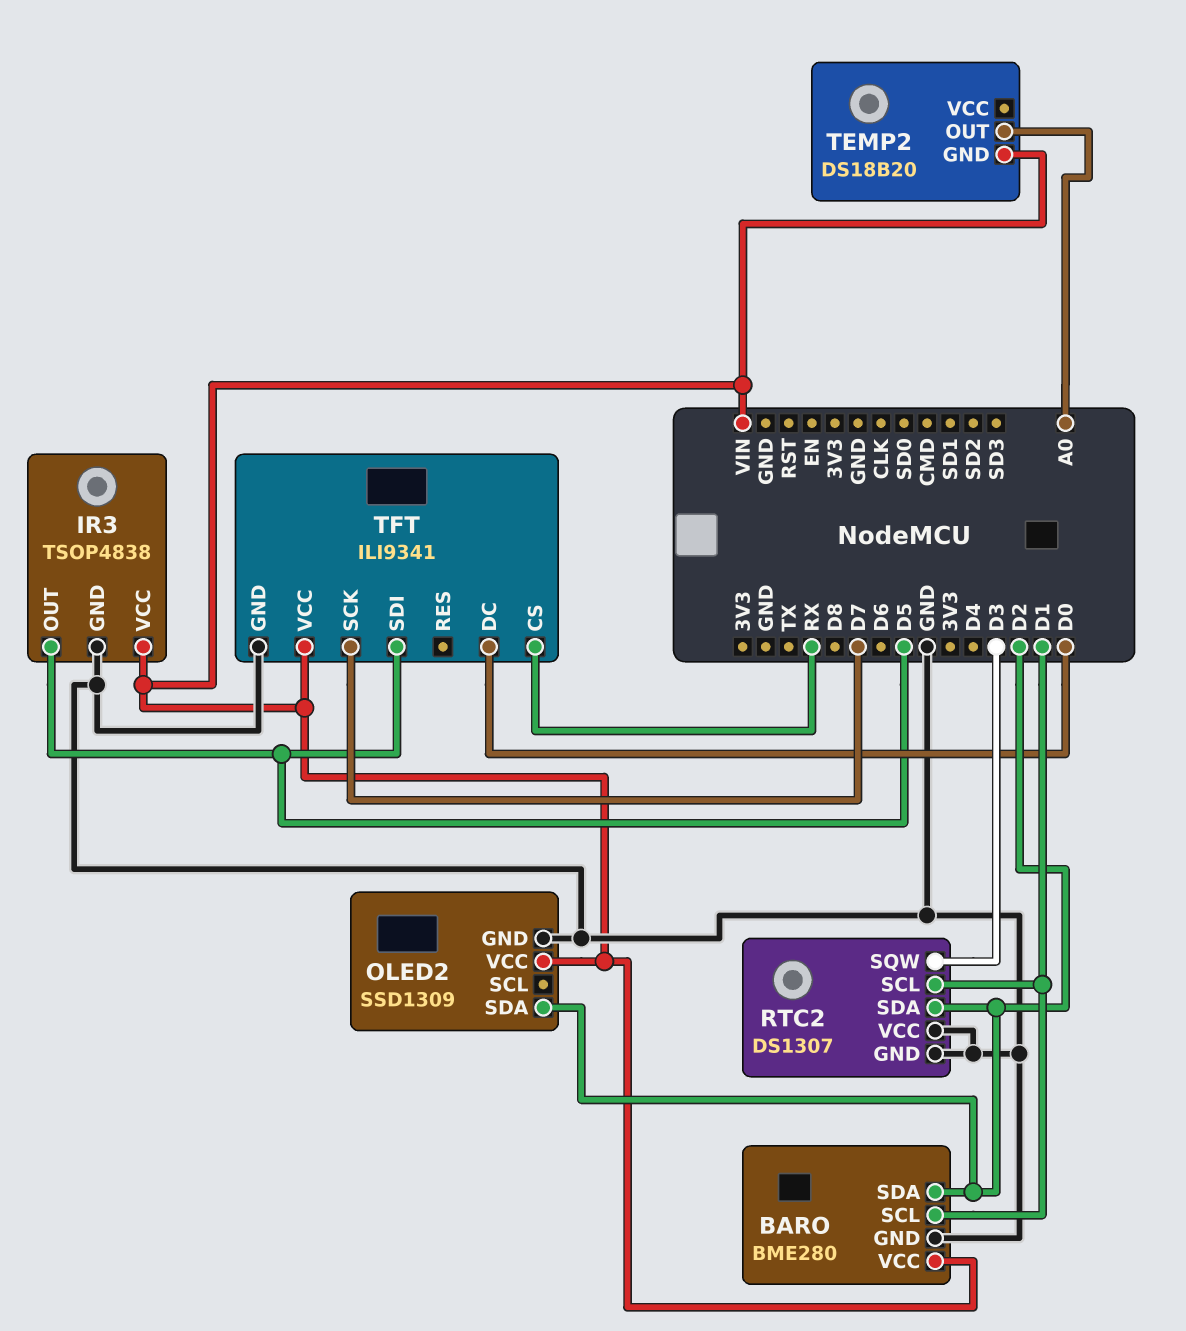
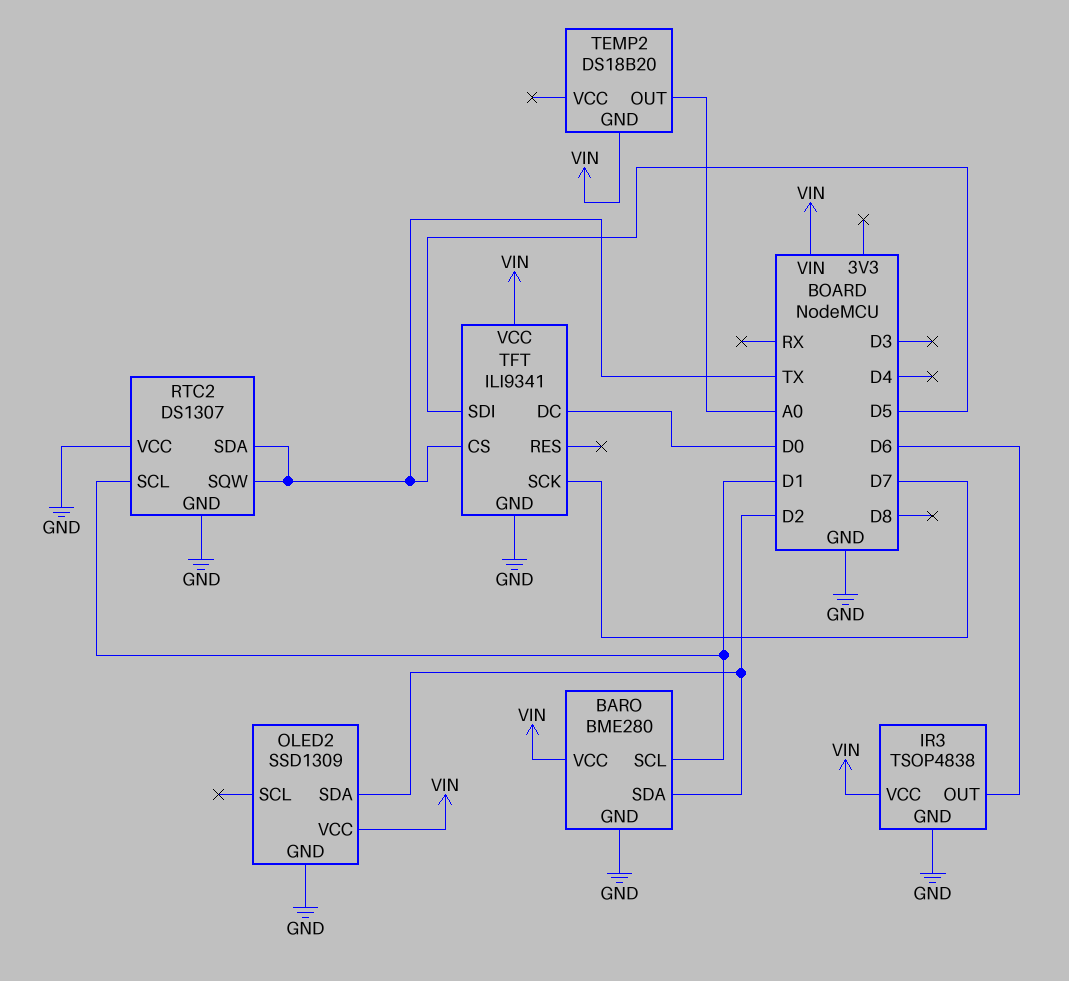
IR3 pin OUT: D5 -> D6
RTC2 pin SDA: D2 -> TX
RTC2 pin SQW: D3 -> TX
TFT pin CS: RX -> TX

